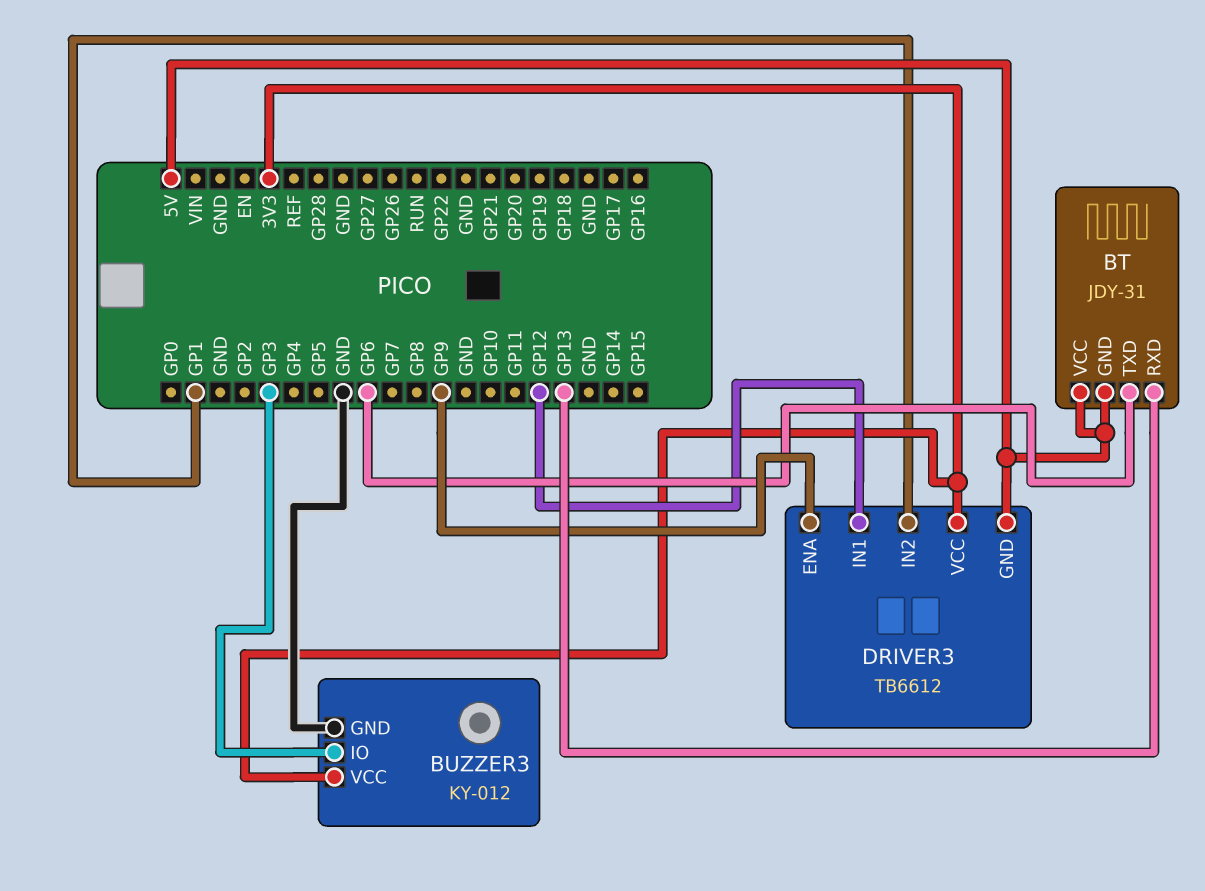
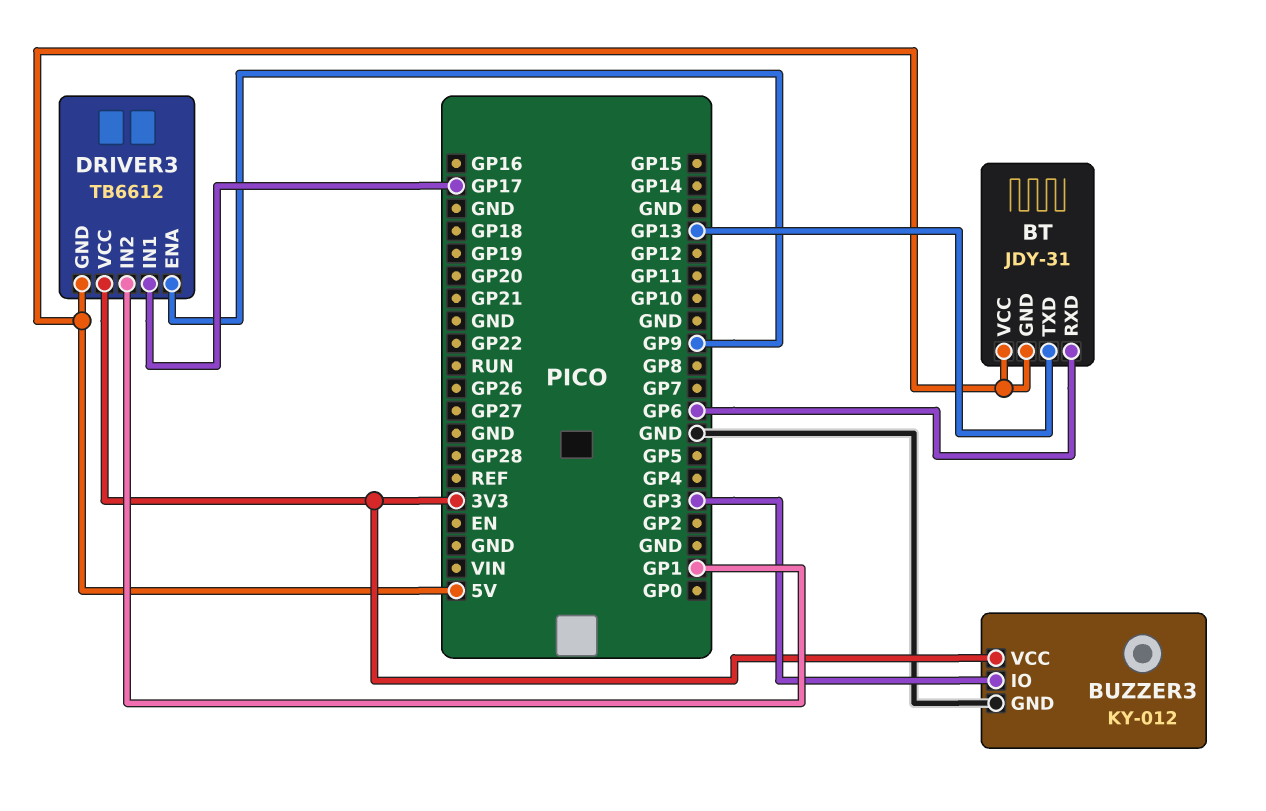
BT pin RXD: GP13 -> GP6
BT pin TXD: GP6 -> GP13
DRIVER3 pin IN1: GP12 -> GP17

